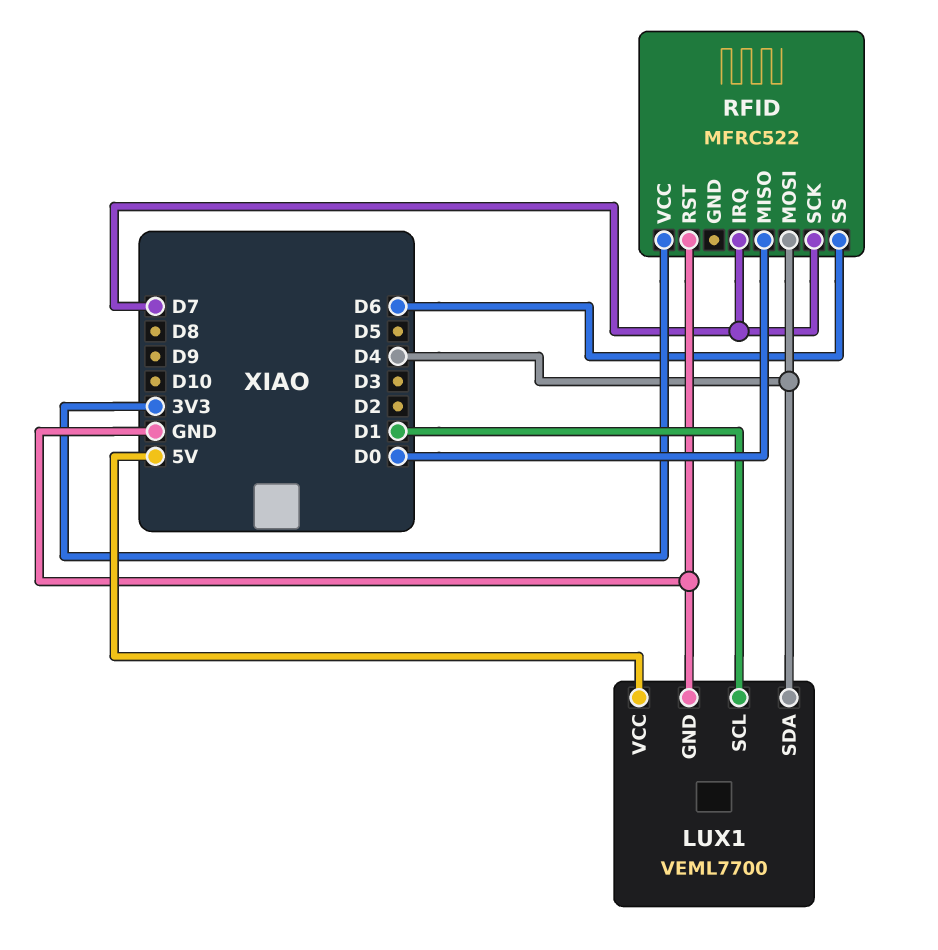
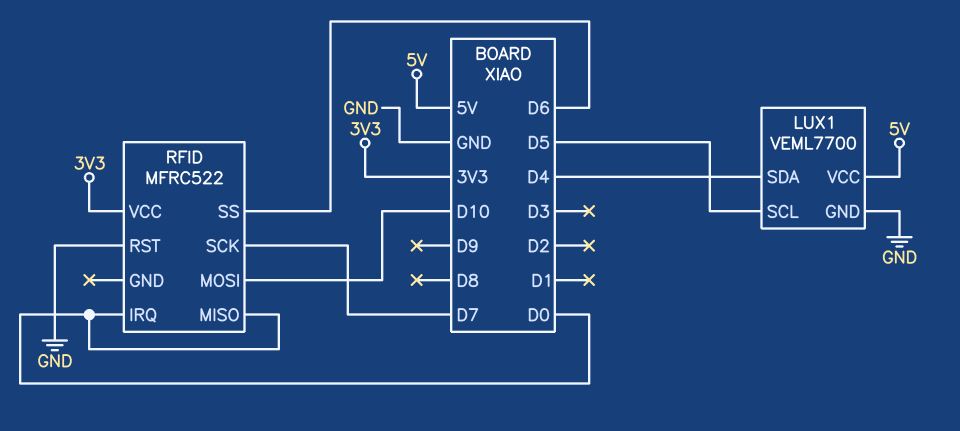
LUX1 pin SCL: D1 -> D5
RFID pin IRQ: D7 -> D0
RFID pin MOSI: D4 -> D10

